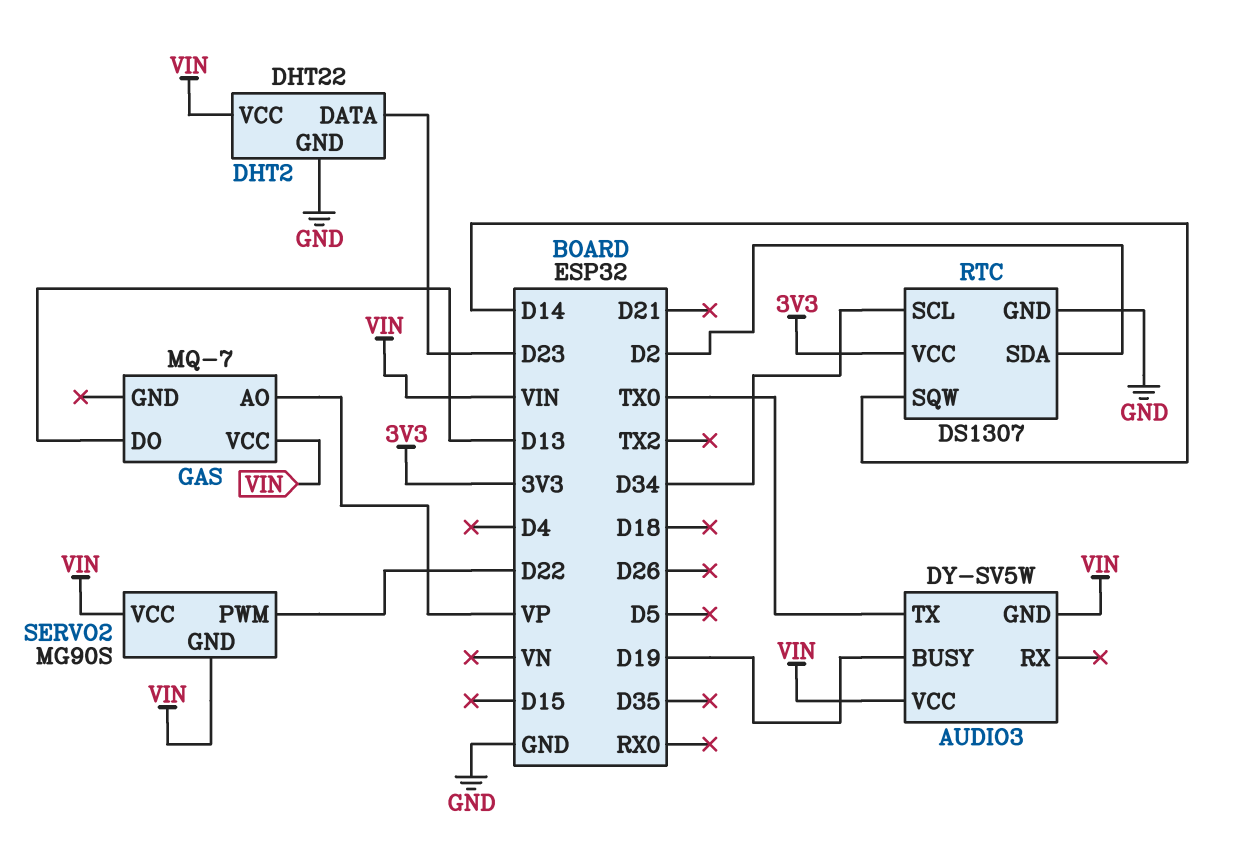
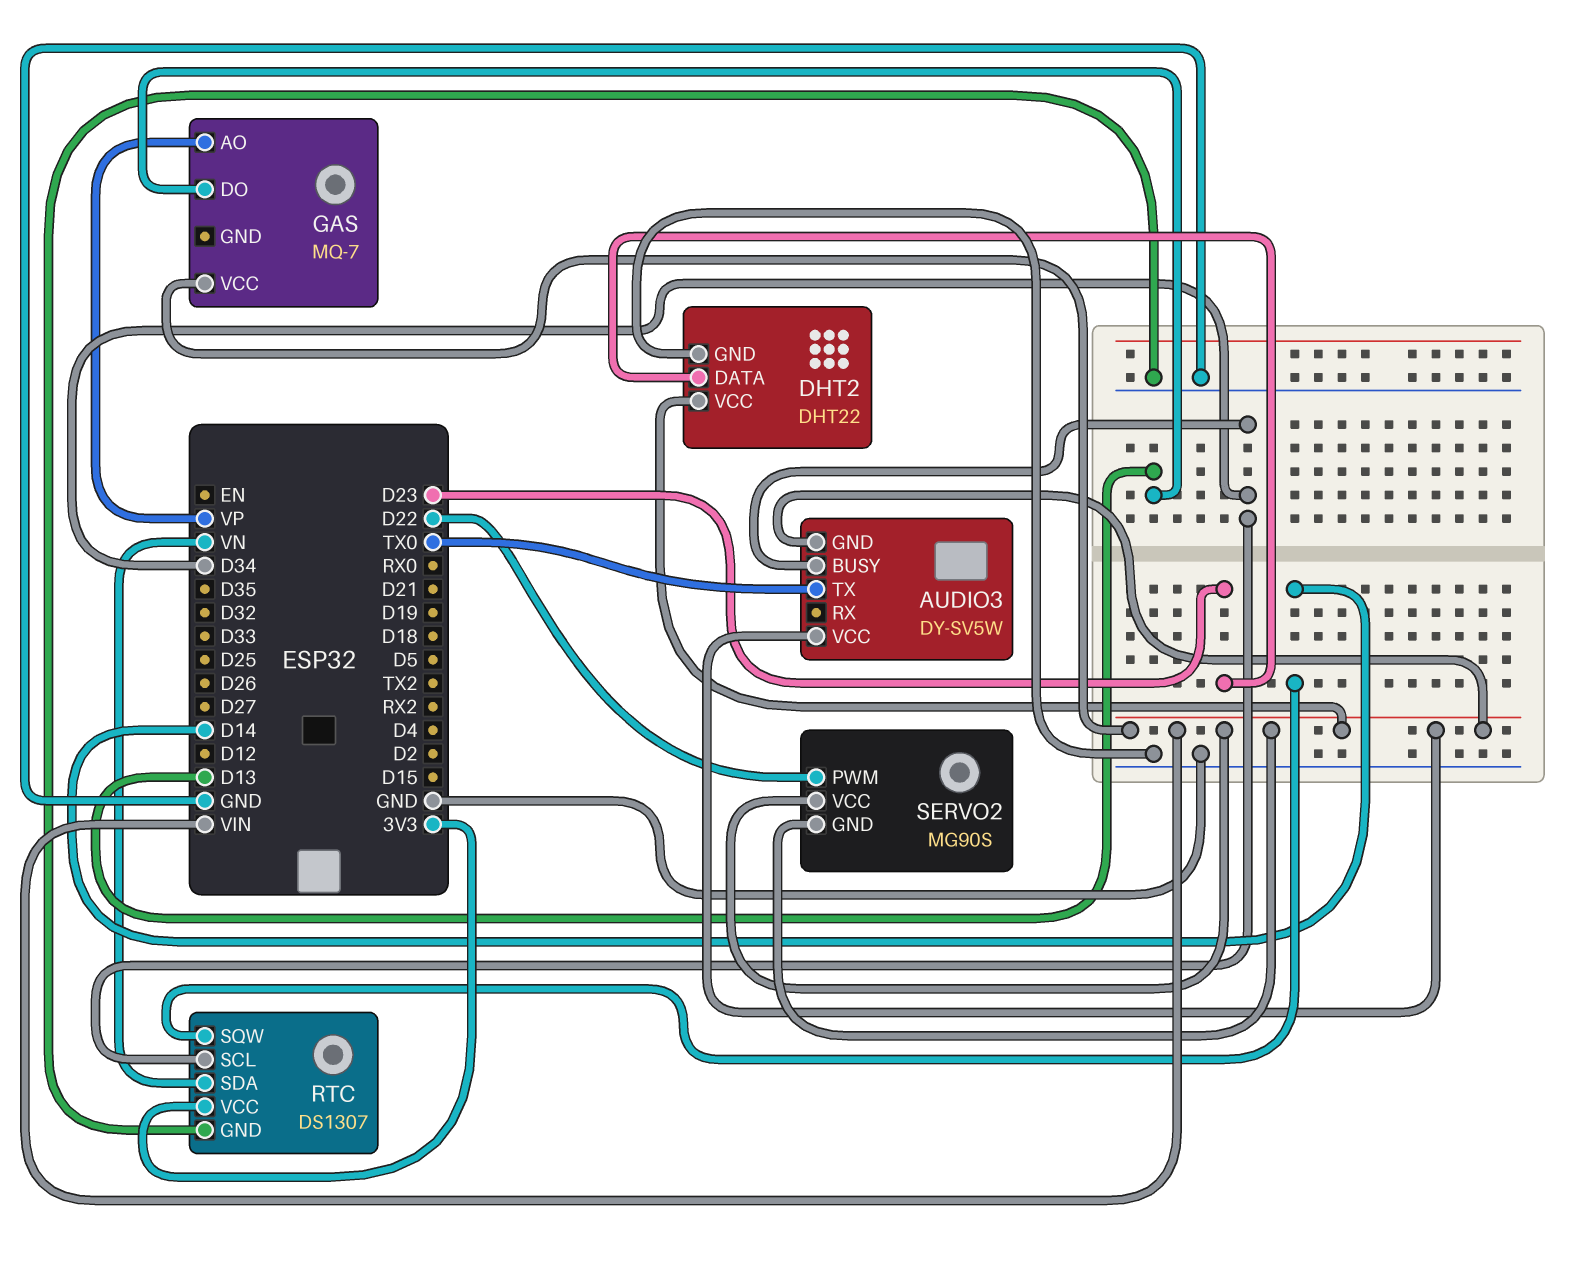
AUDIO3 pin BUSY: D19 -> D34
RTC pin SDA: D2 -> VN

